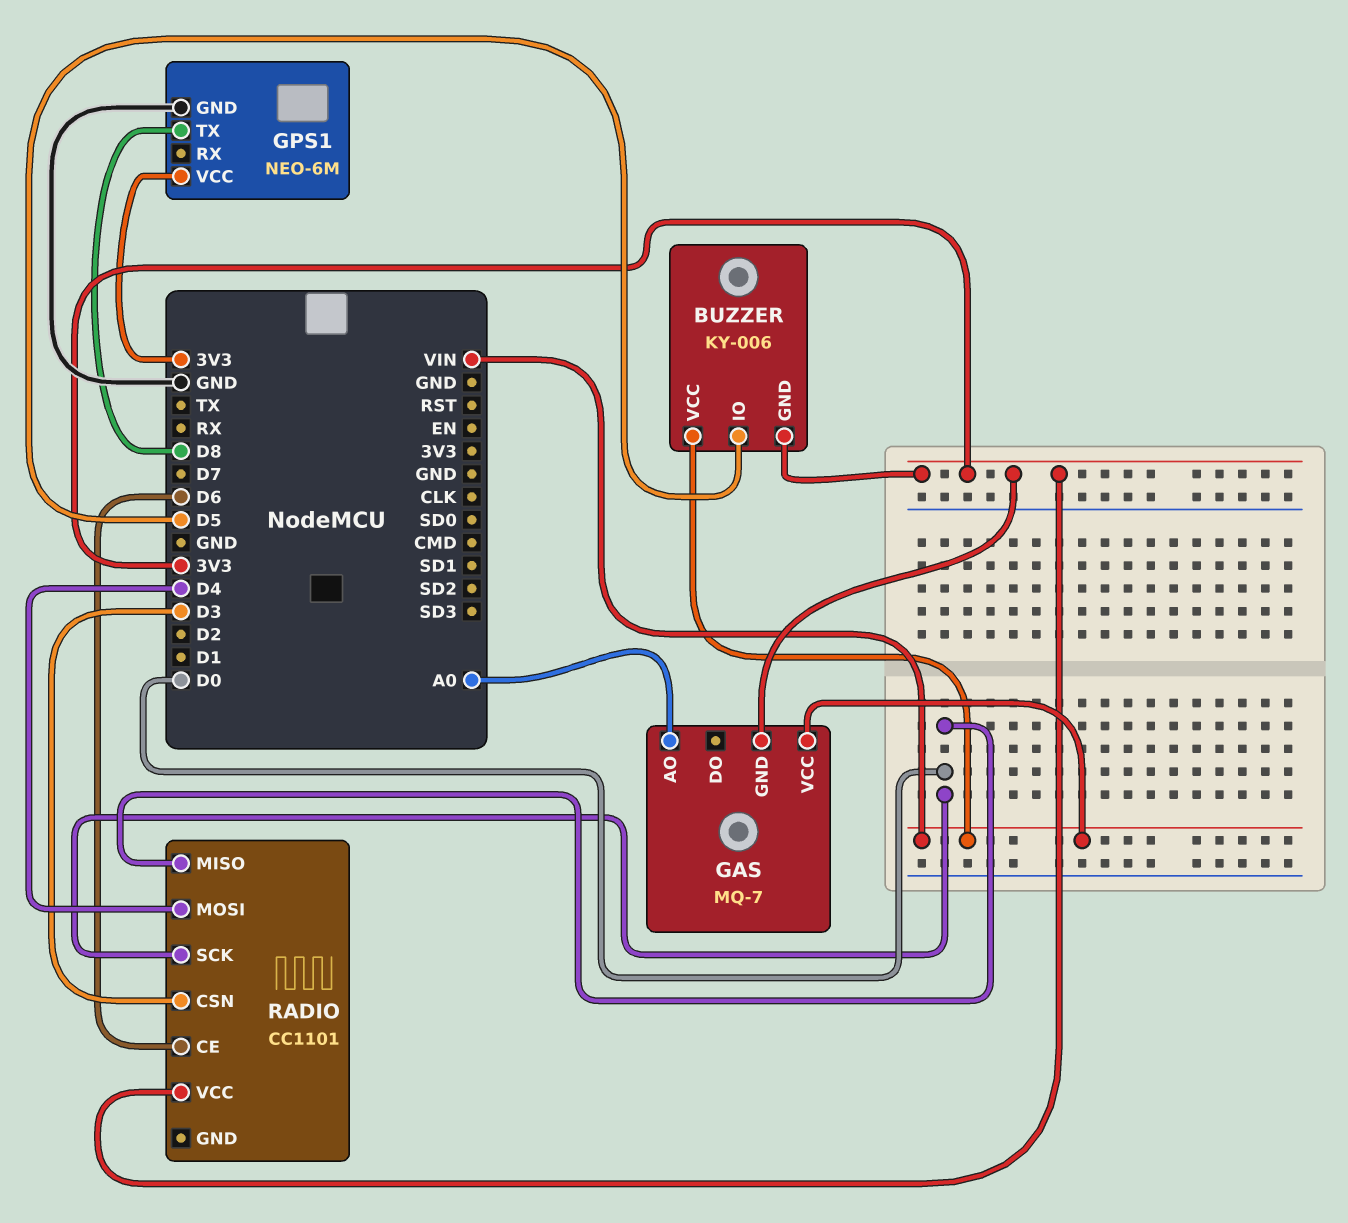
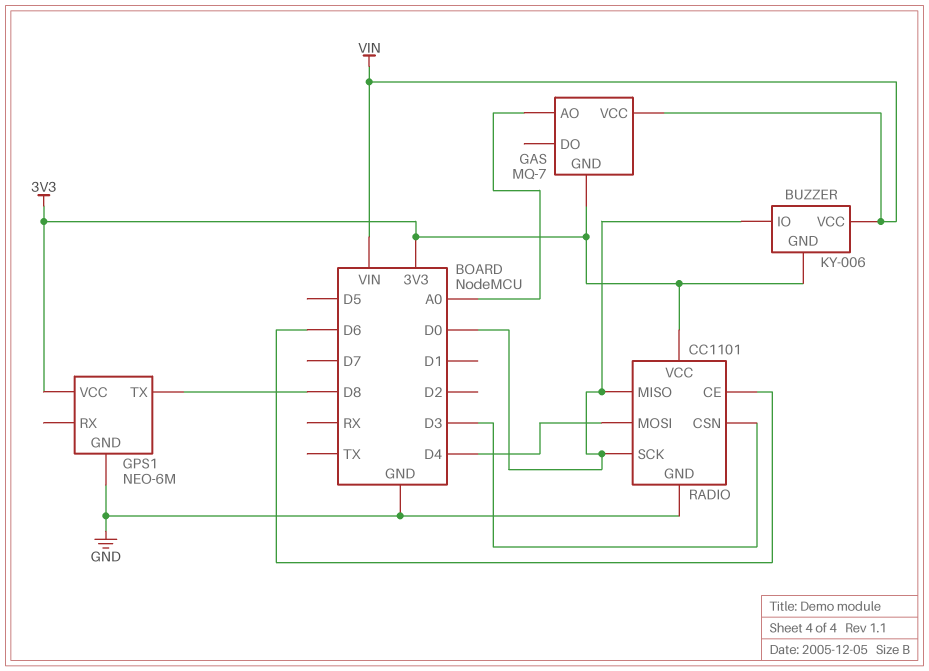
BUZZER pin IO: D5 -> D0
RADIO pin GND: none -> GND

